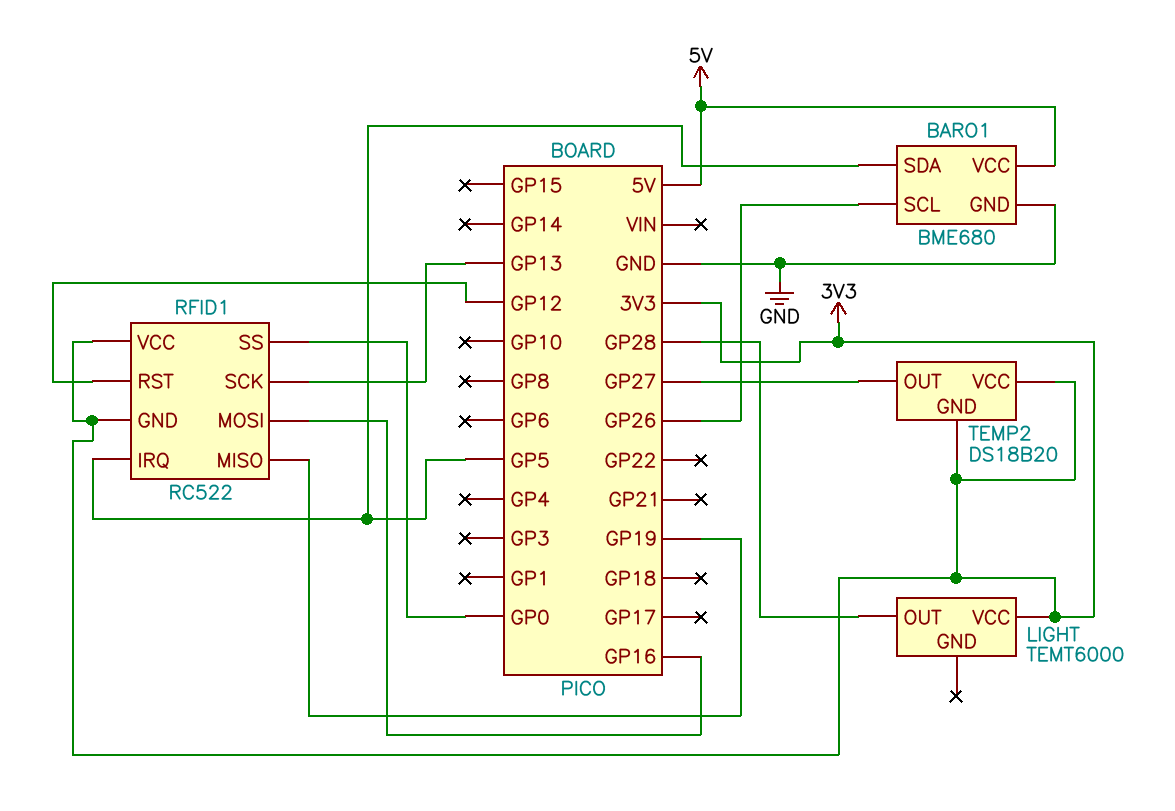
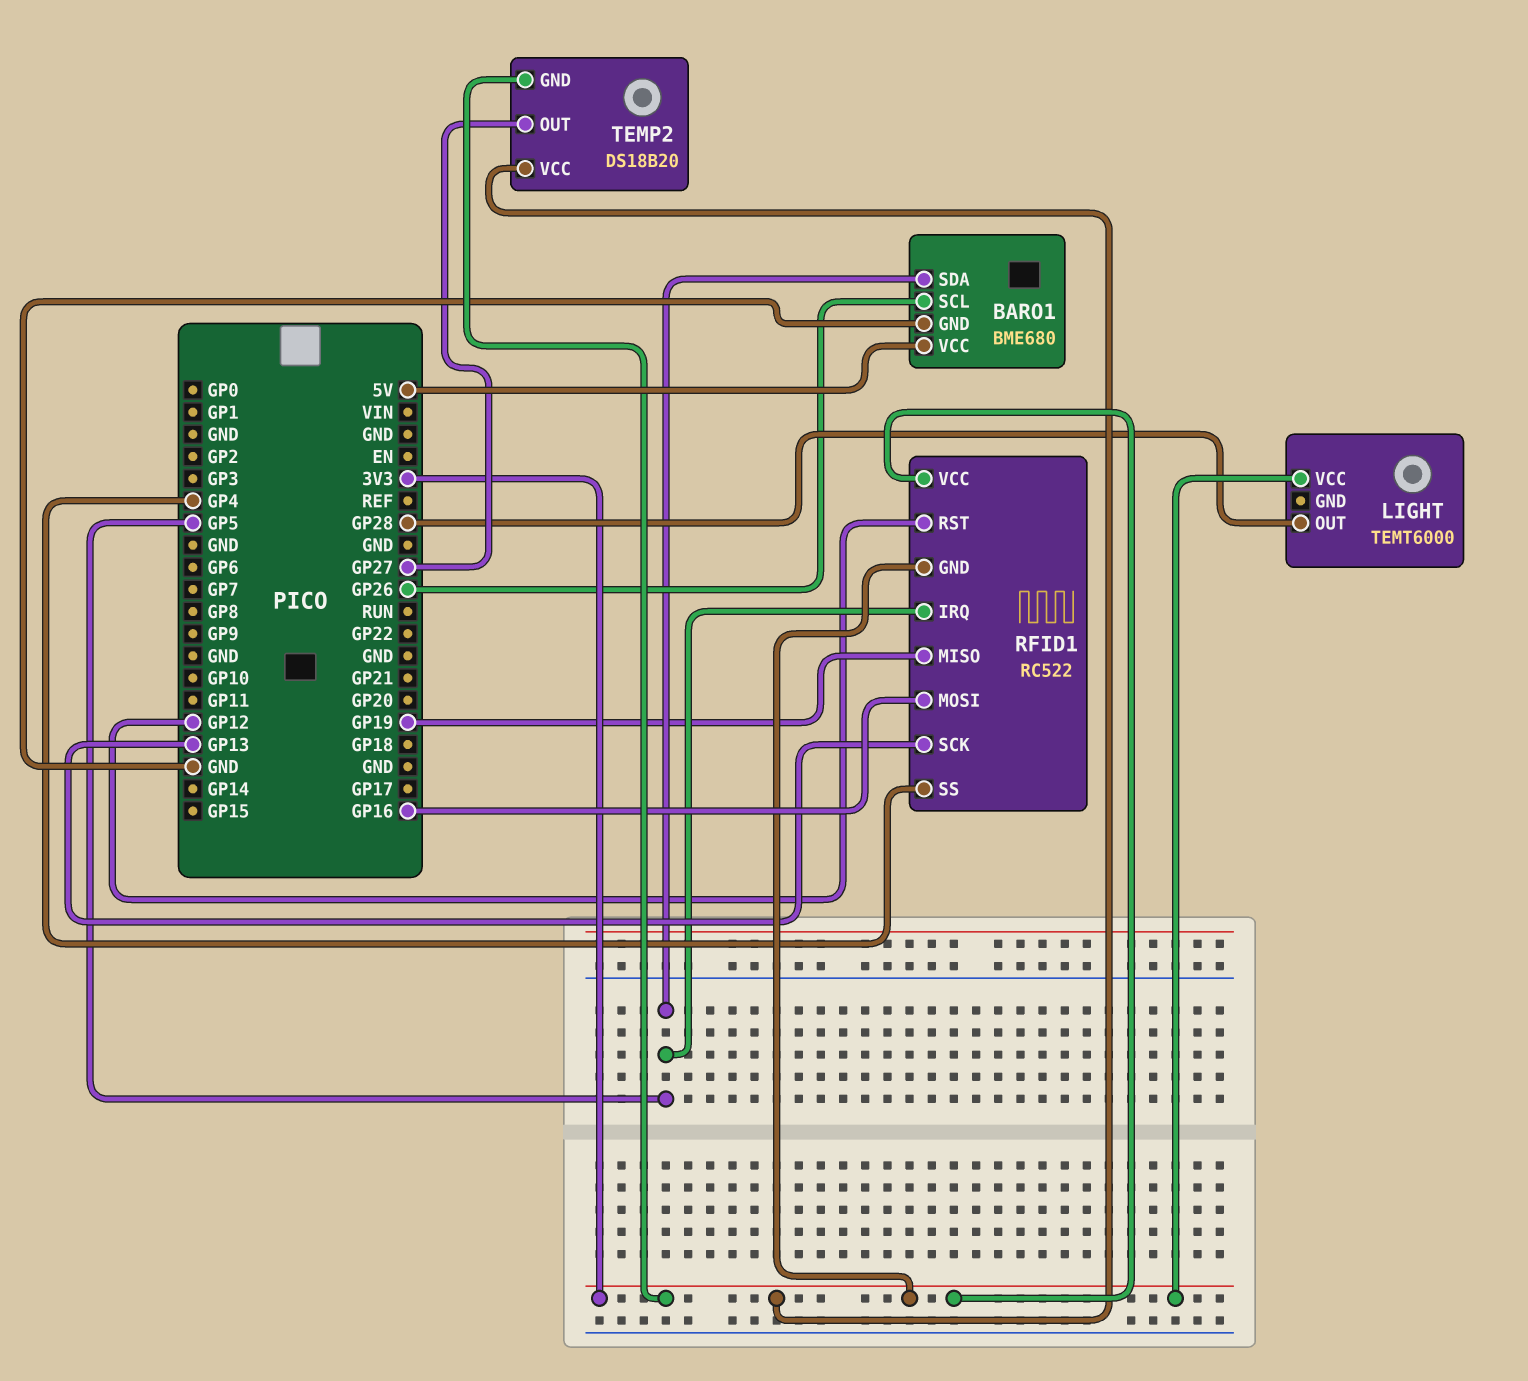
RFID1 pin SS: GP0 -> GP4

